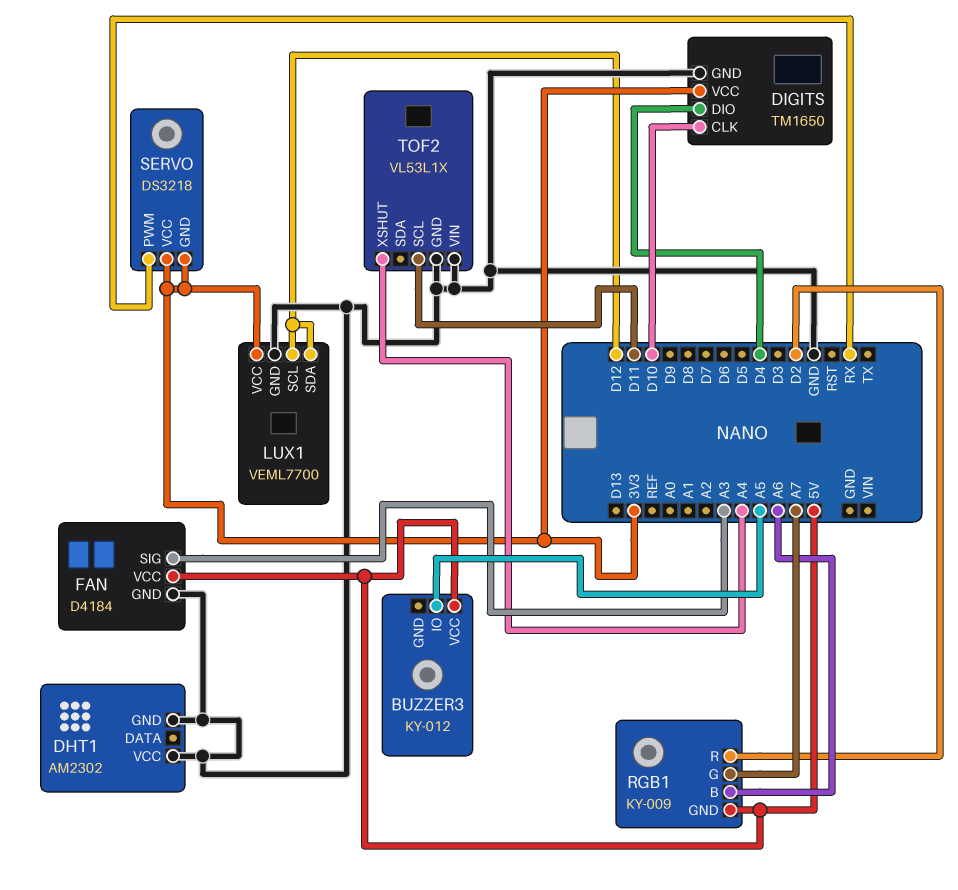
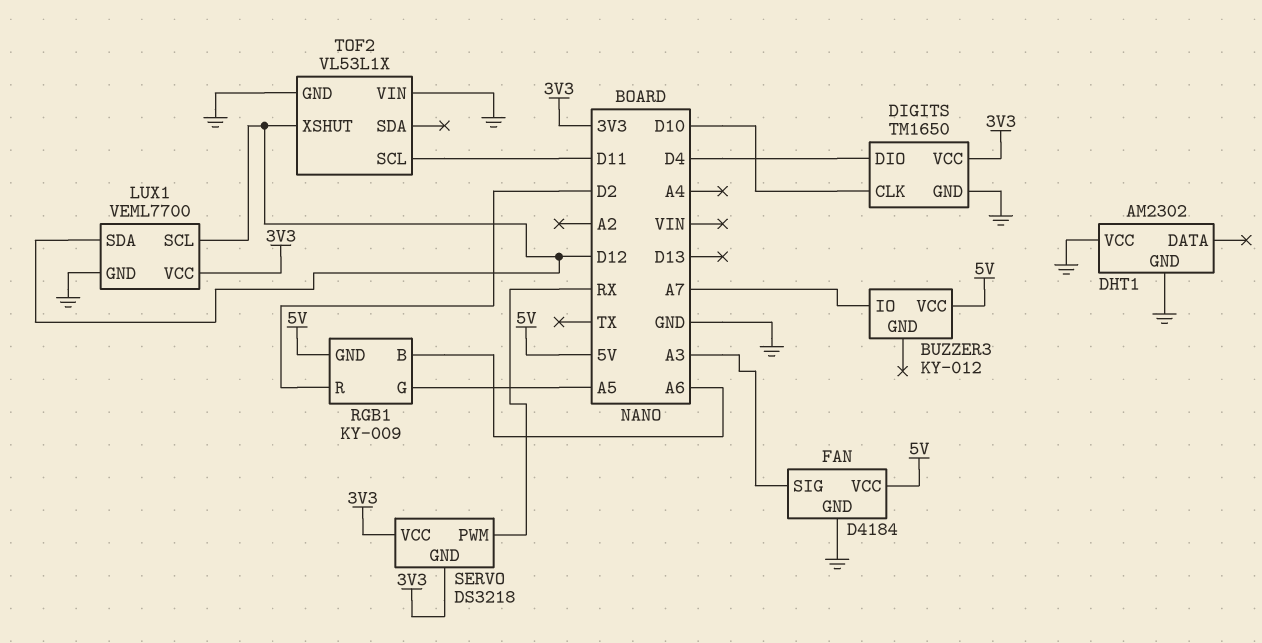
BUZZER3 pin IO: A5 -> A7
RGB1 pin G: A7 -> A5
TOF2 pin XSHUT: A4 -> D12

